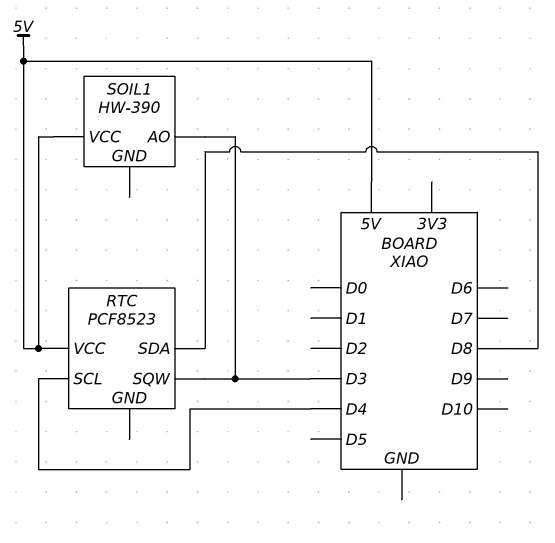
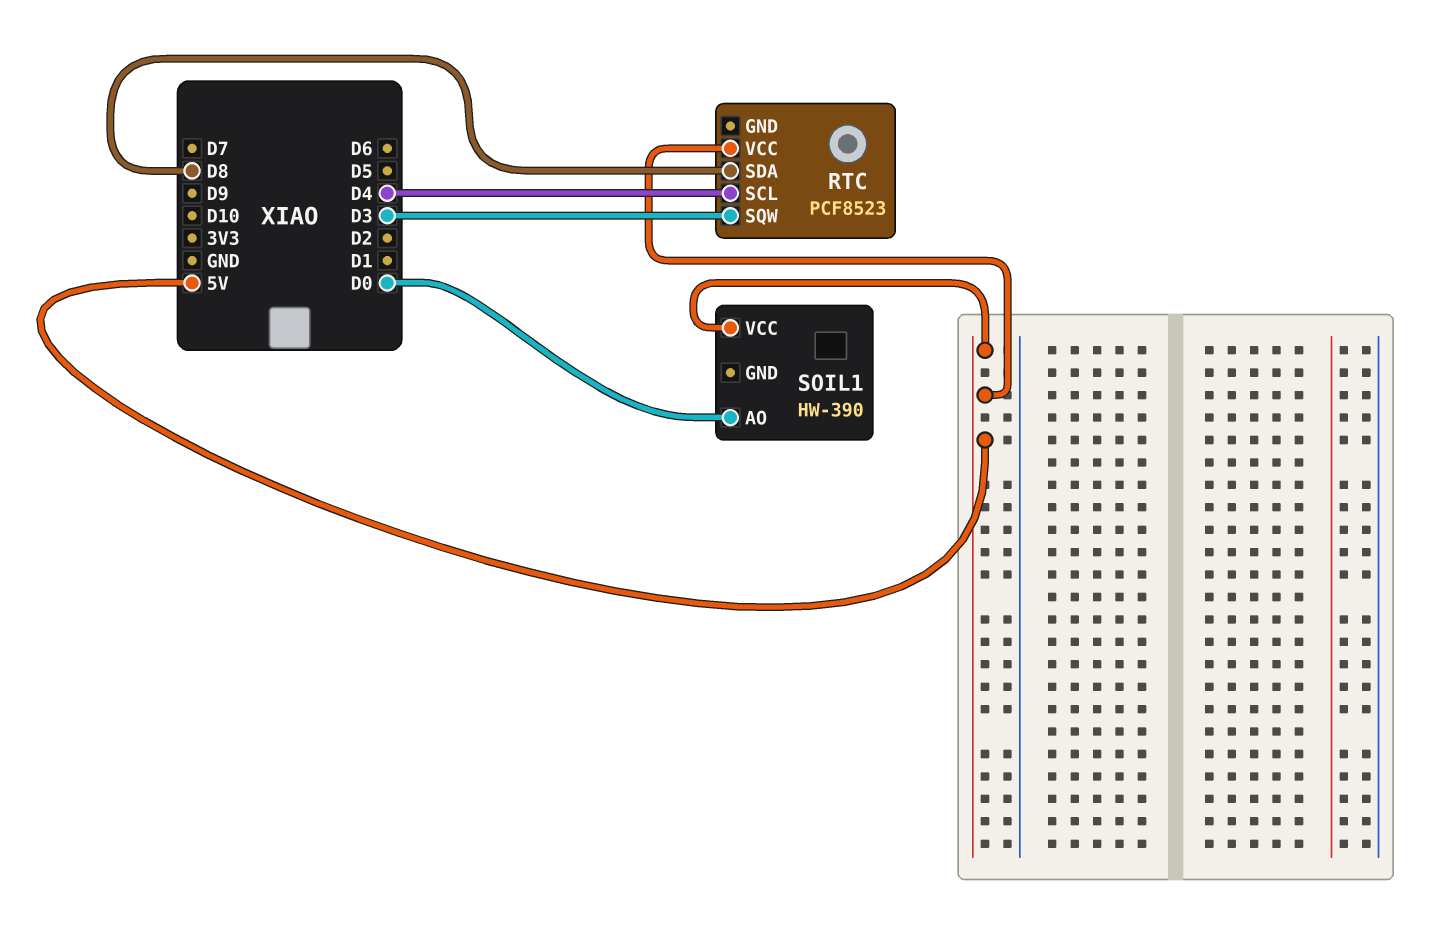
SOIL1 pin AO: D3 -> D0

